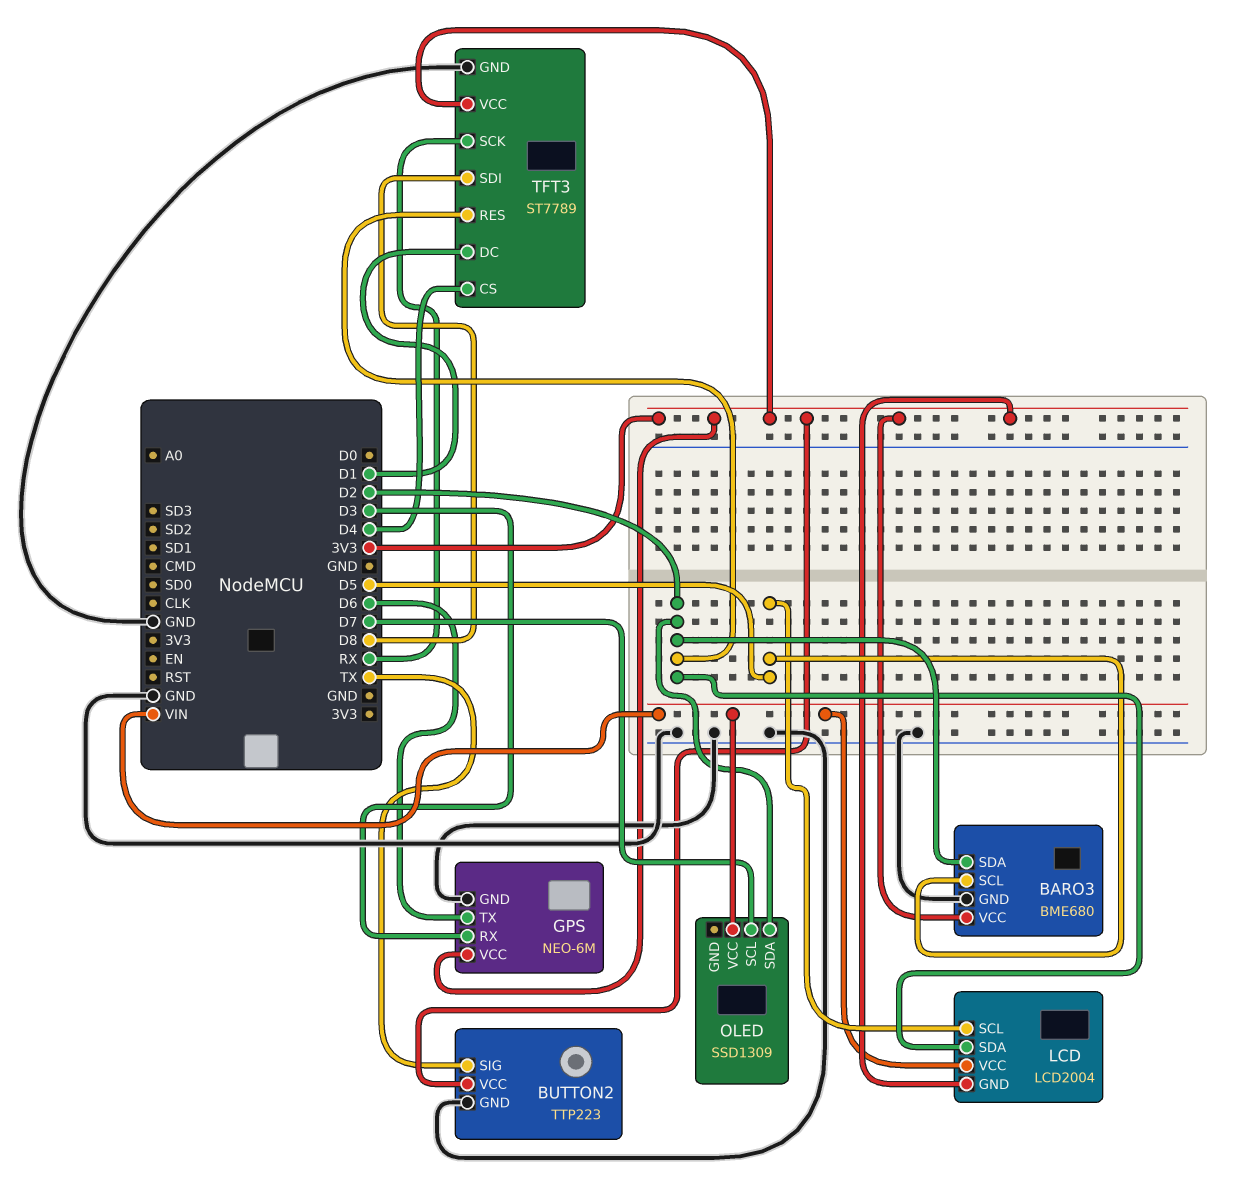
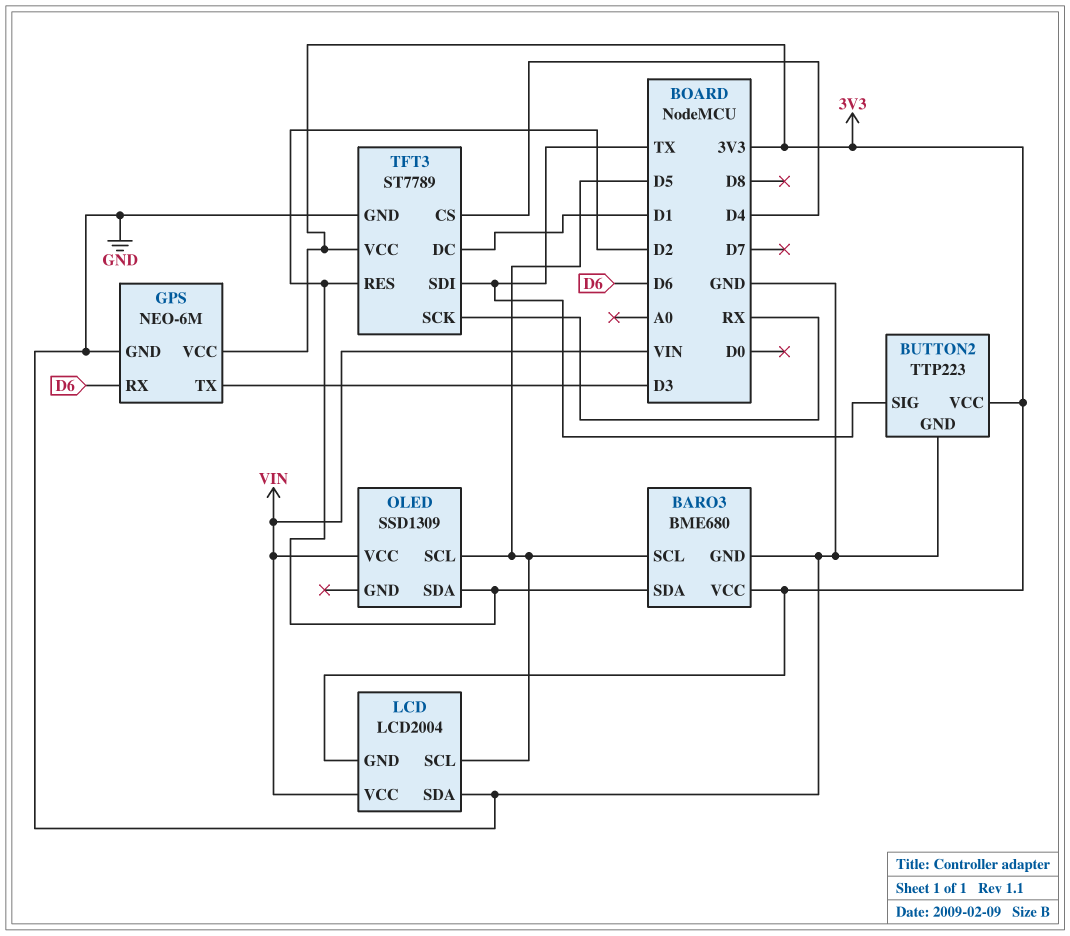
GPS pin RX: D3 -> D6
GPS pin TX: D6 -> D3
LCD pin SDA: D2 -> GND
OLED pin SCL: D7 -> D5
TFT3 pin SDI: D8 -> TX

